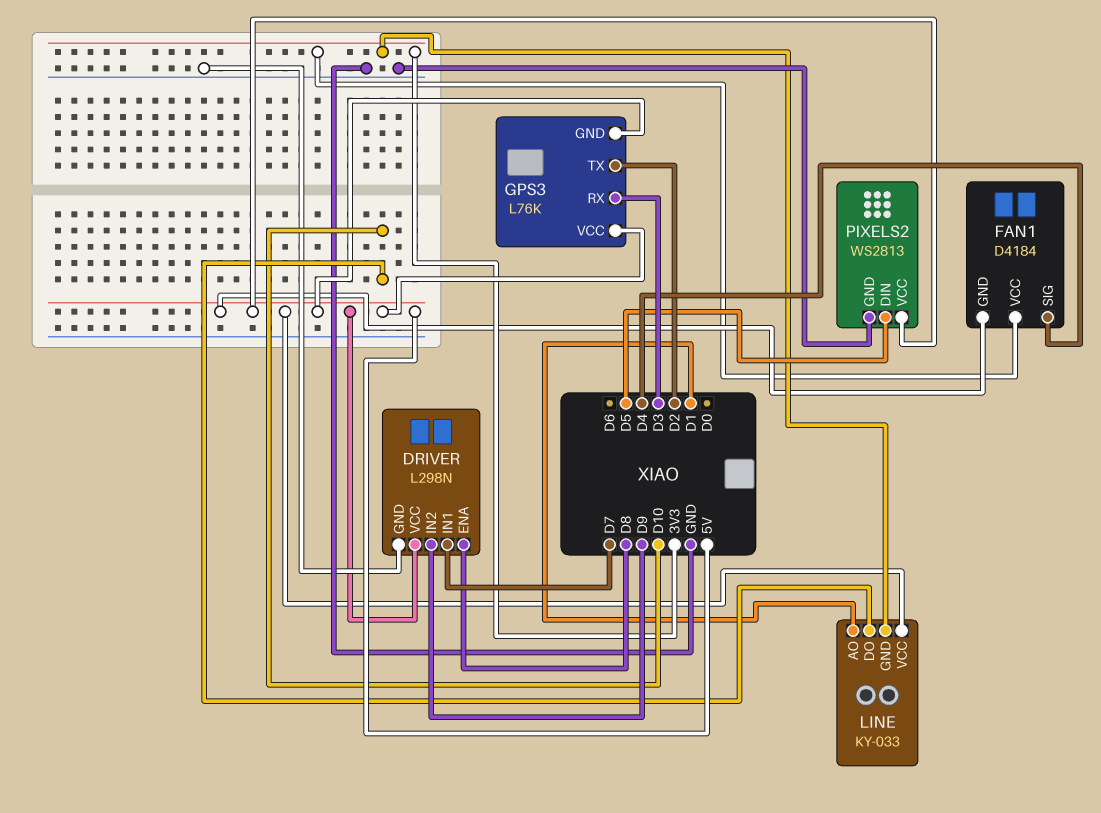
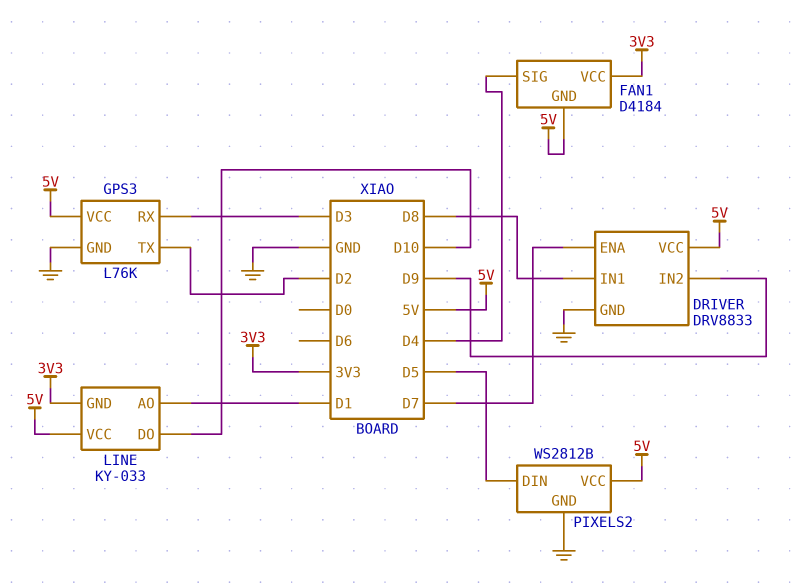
DRIVER: L298N -> DRV8833
DRIVER pin ENA: D8 -> D7
DRIVER pin IN1: D7 -> D8
GPS3 pin GND: 5V -> GND
PIXELS2: WS2813 -> WS2812B

